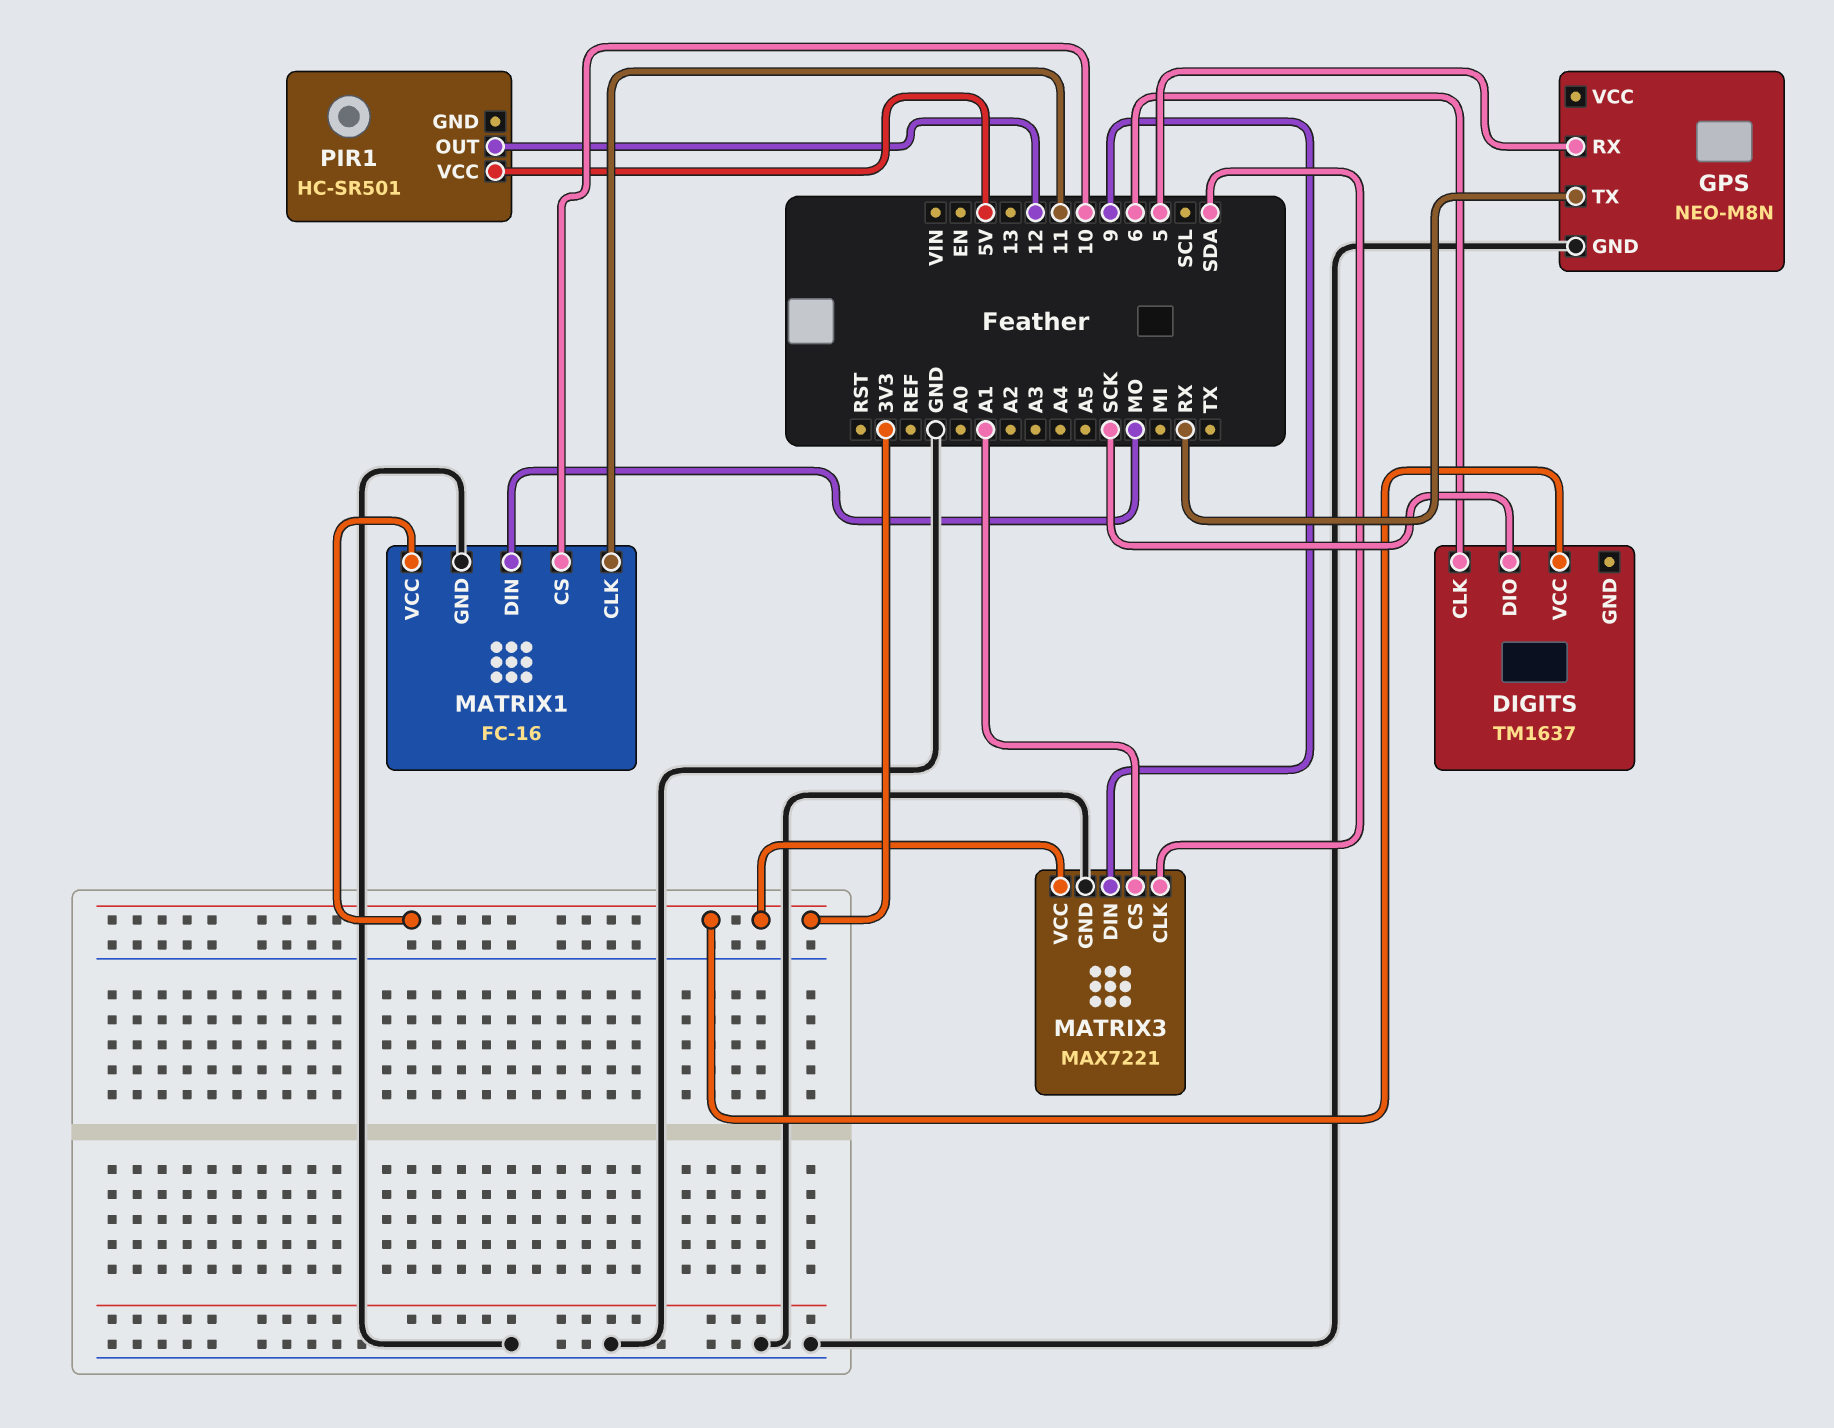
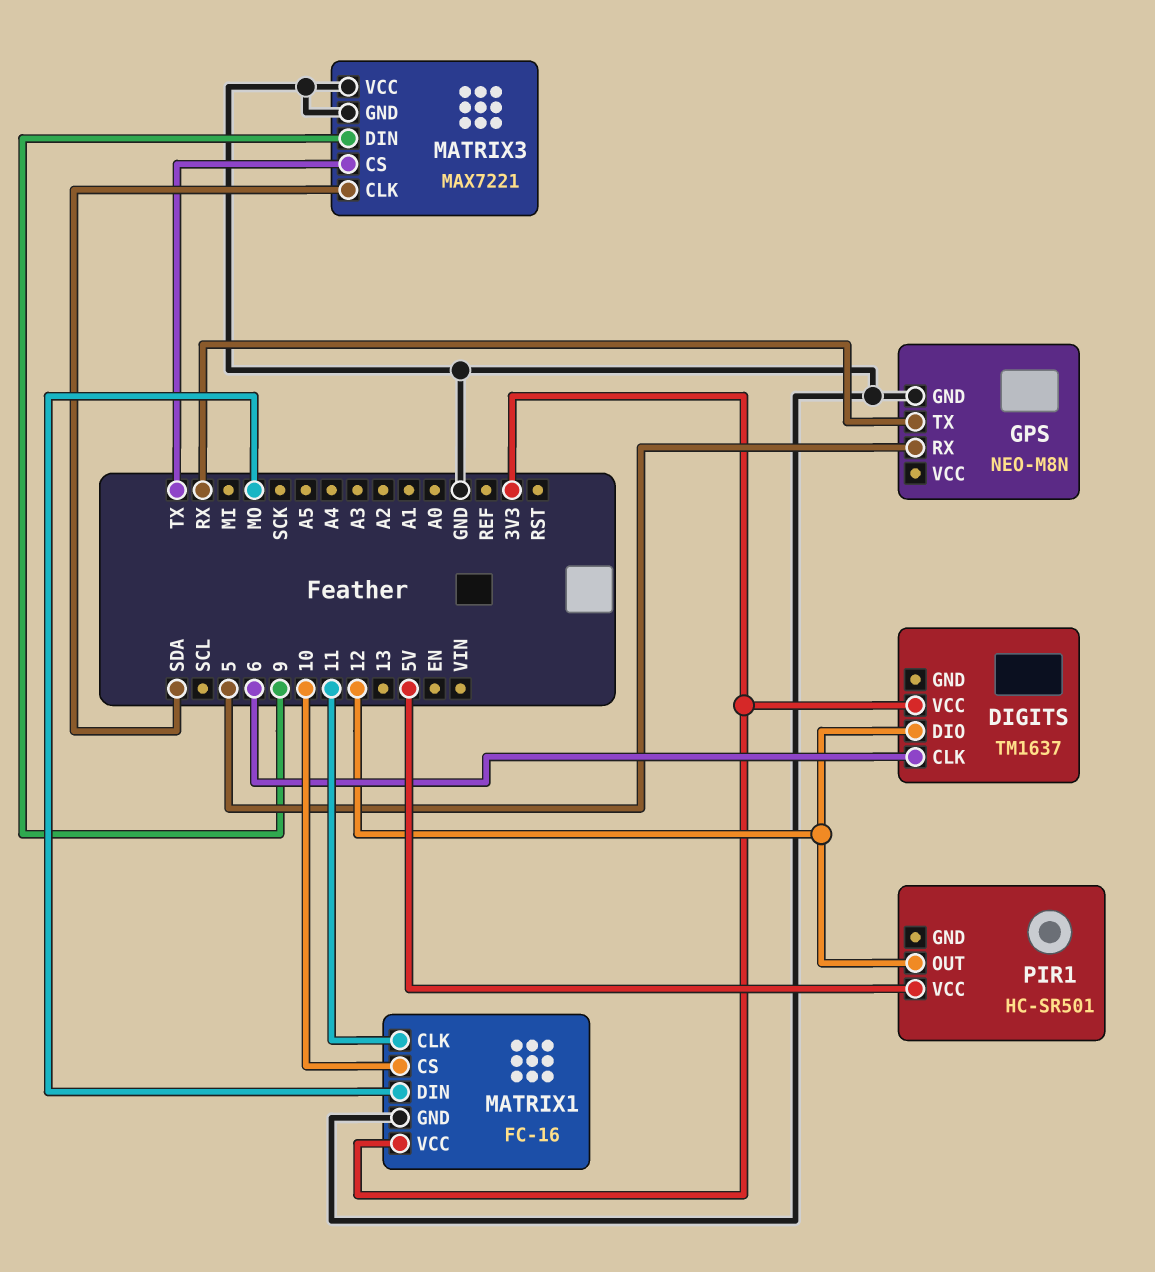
DIGITS pin DIO: SCK -> 12
MATRIX3 pin CS: A1 -> TX
MATRIX3 pin VCC: 3V3 -> GND

